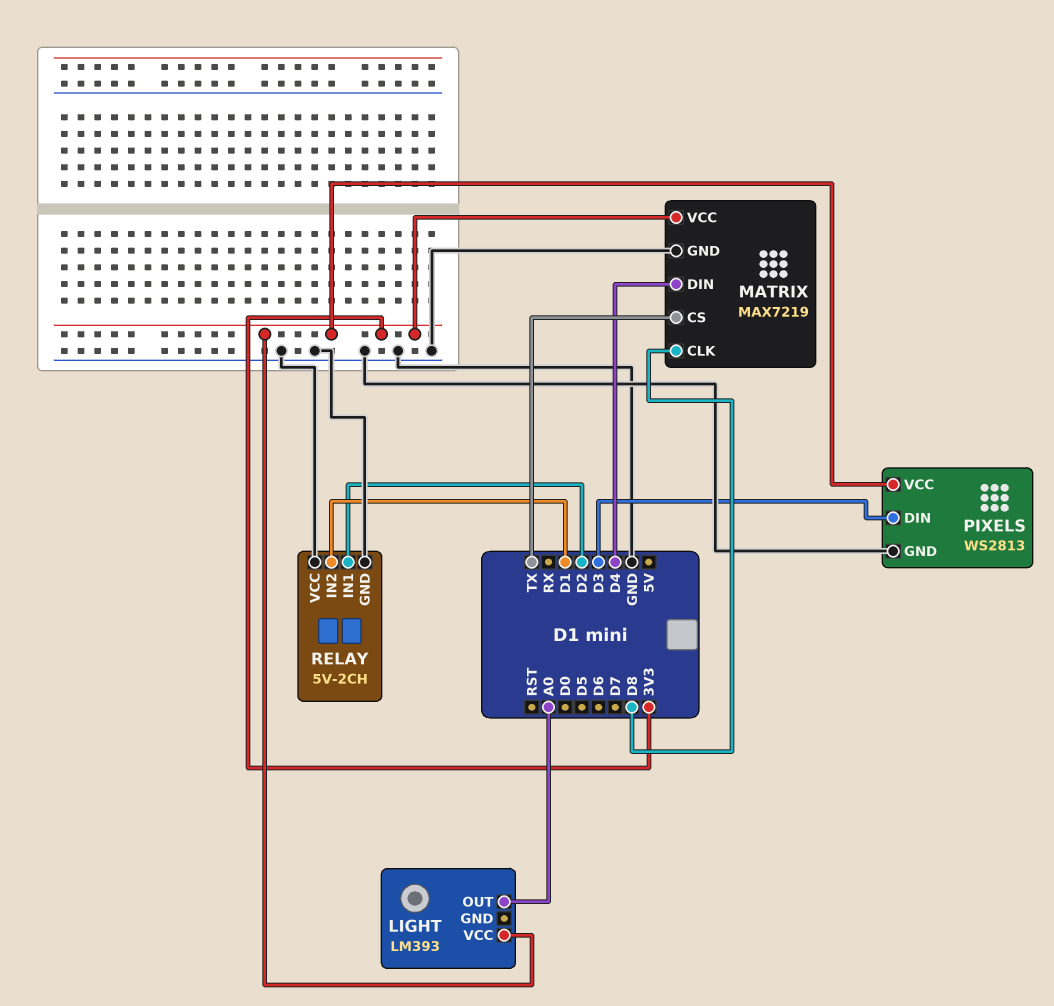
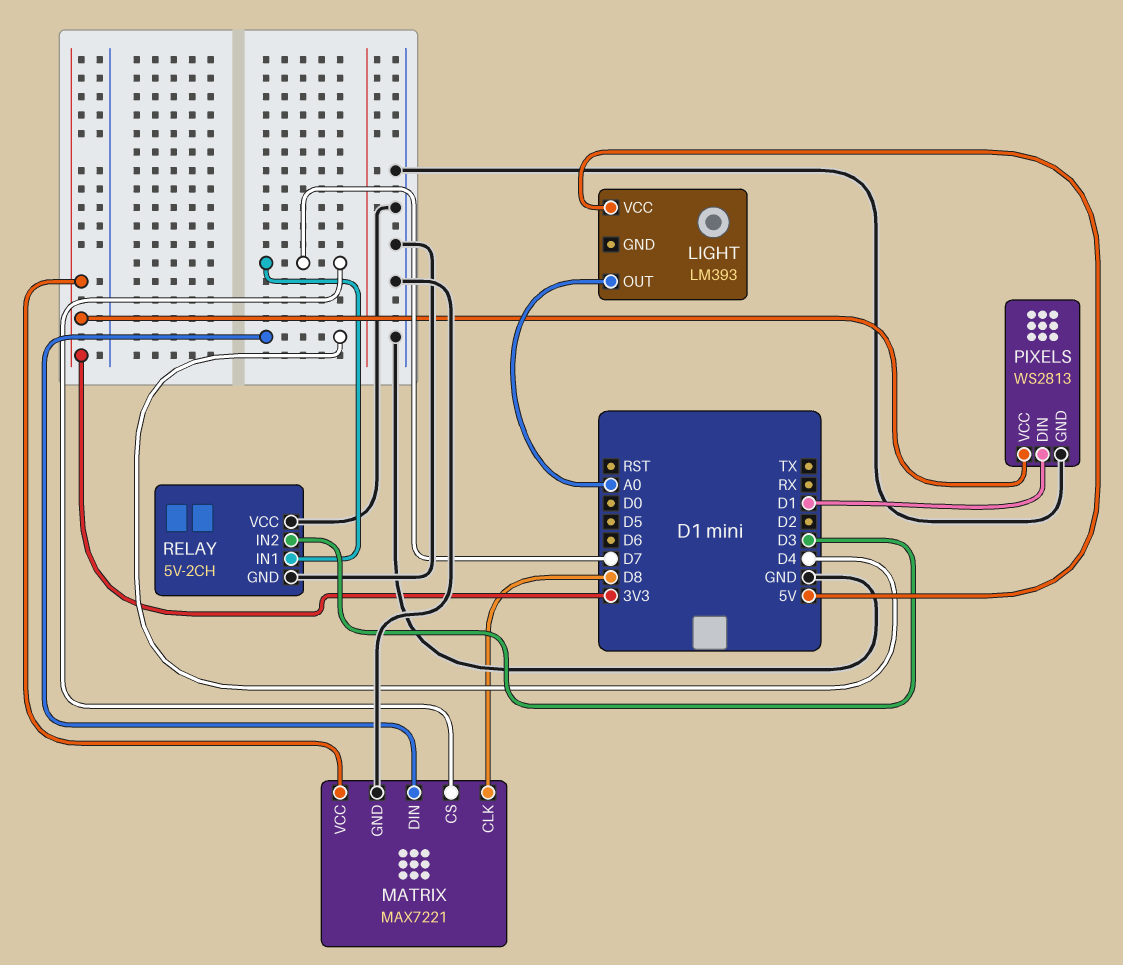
LIGHT pin VCC: 3V3 -> 5V
MATRIX: MAX7219 -> MAX7221
MATRIX pin CS: TX -> D7
PIXELS pin DIN: D3 -> D1
RELAY pin IN1: D2 -> D7
RELAY pin IN2: D1 -> D3

